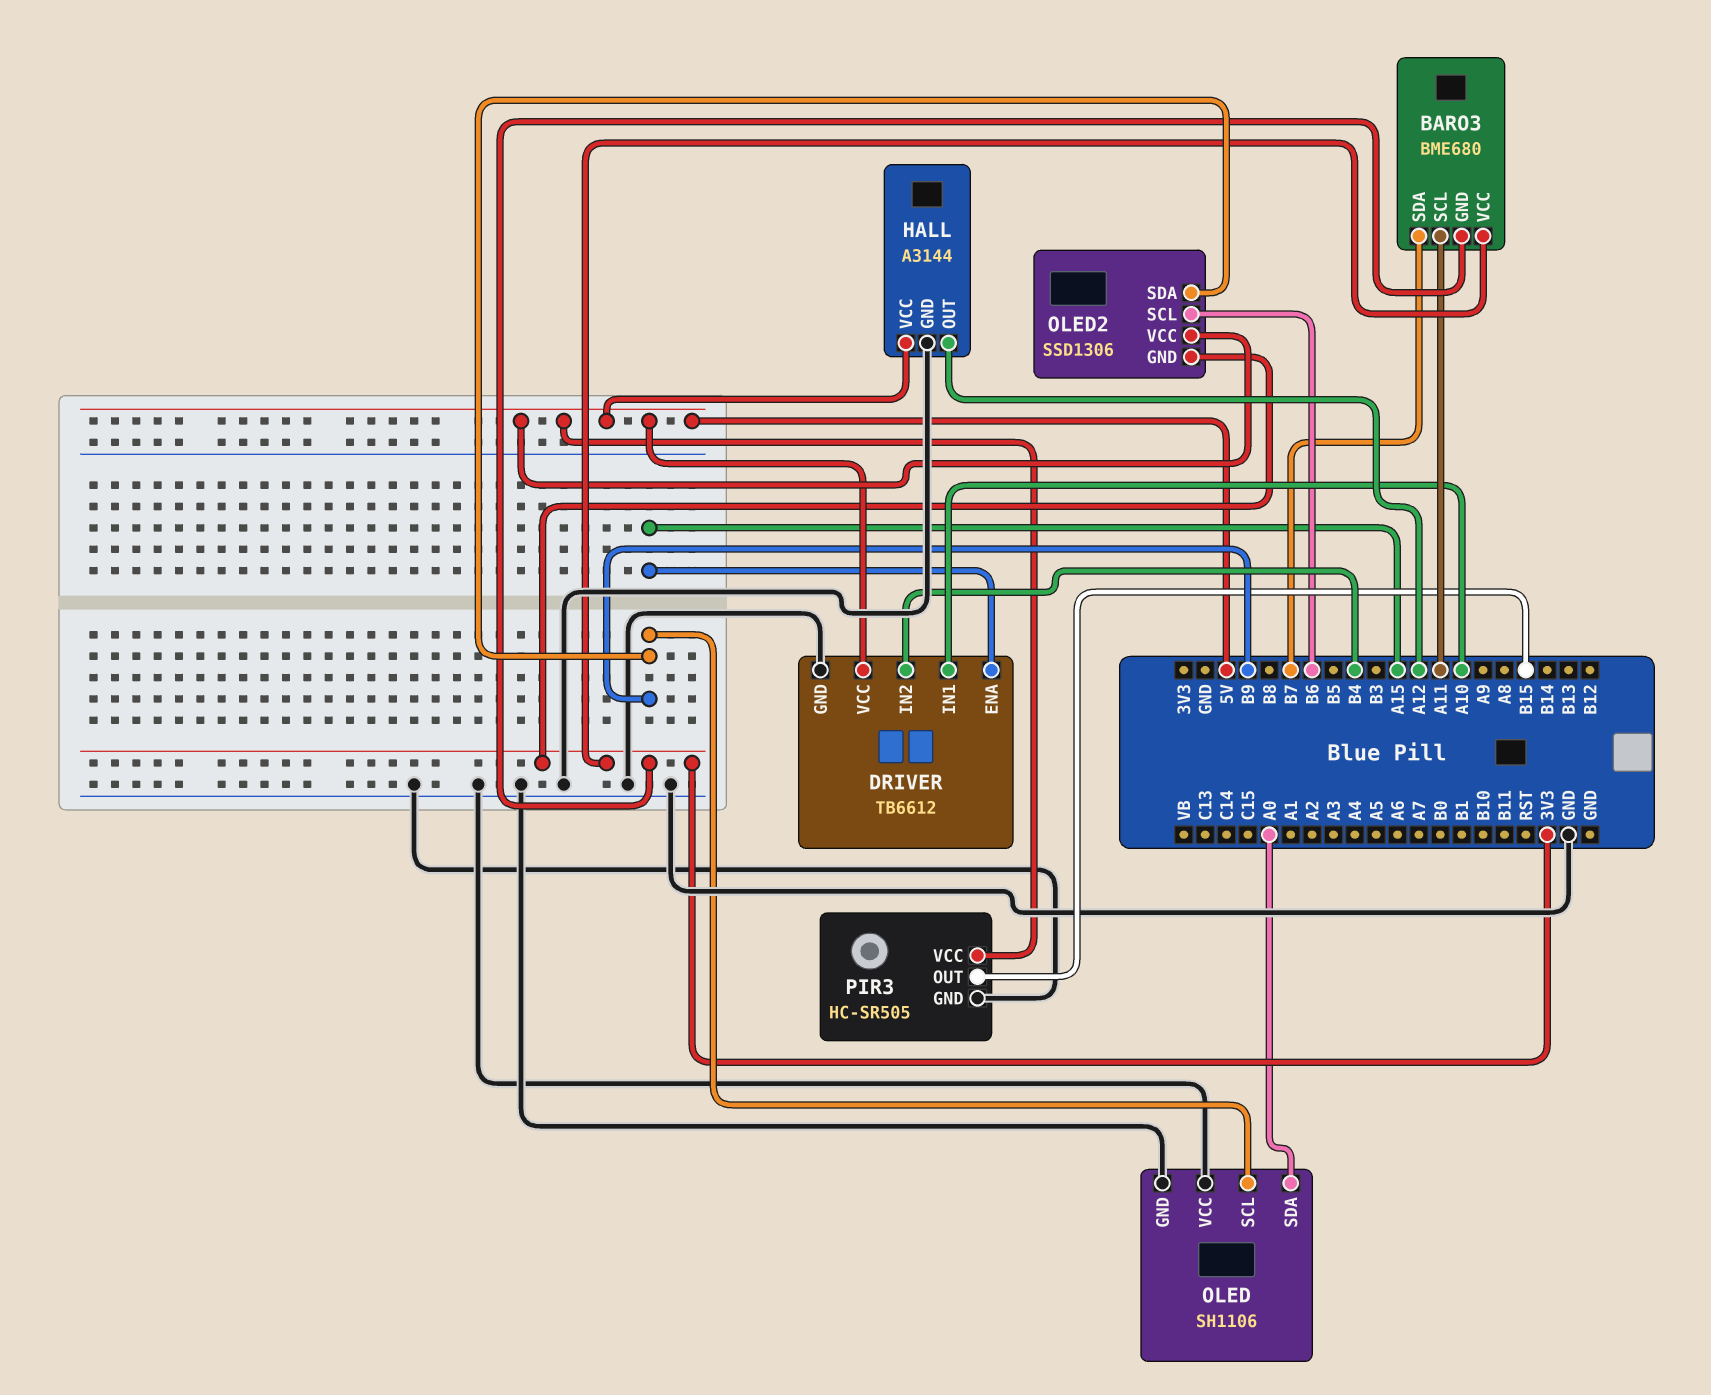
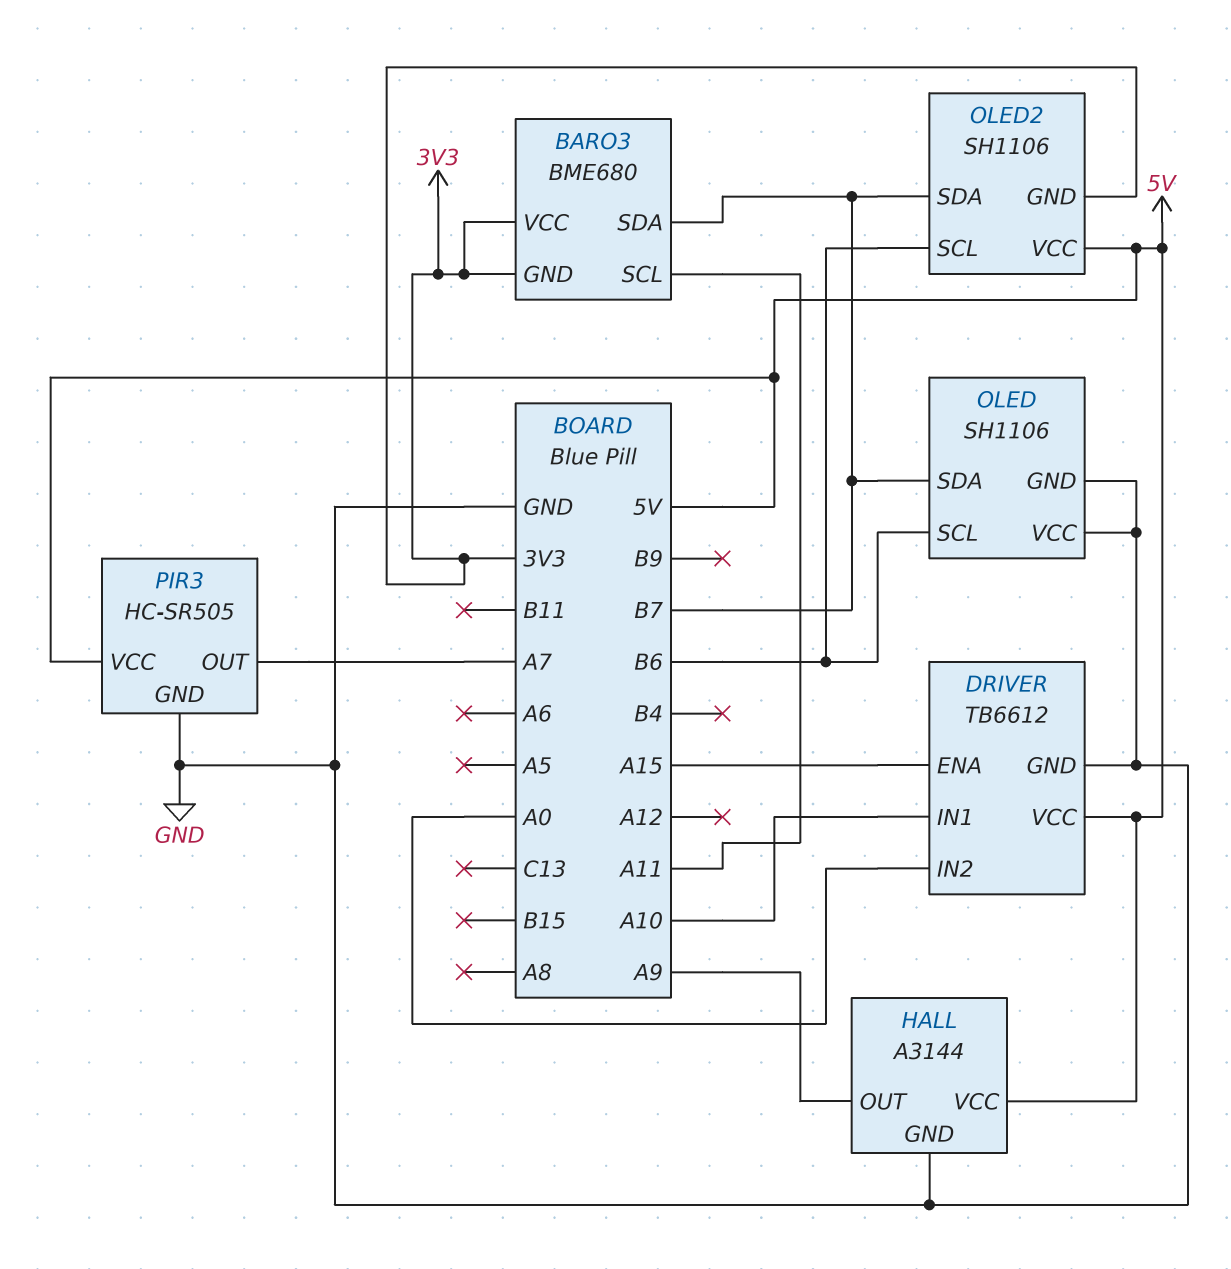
DRIVER pin IN2: B4 -> A0
HALL pin OUT: A12 -> A9
OLED pin SCL: B9 -> B6
OLED pin SDA: A0 -> B7
OLED2: SSD1306 -> SH1106
OLED2 pin SDA: B9 -> B7
PIR3 pin OUT: B15 -> A7

